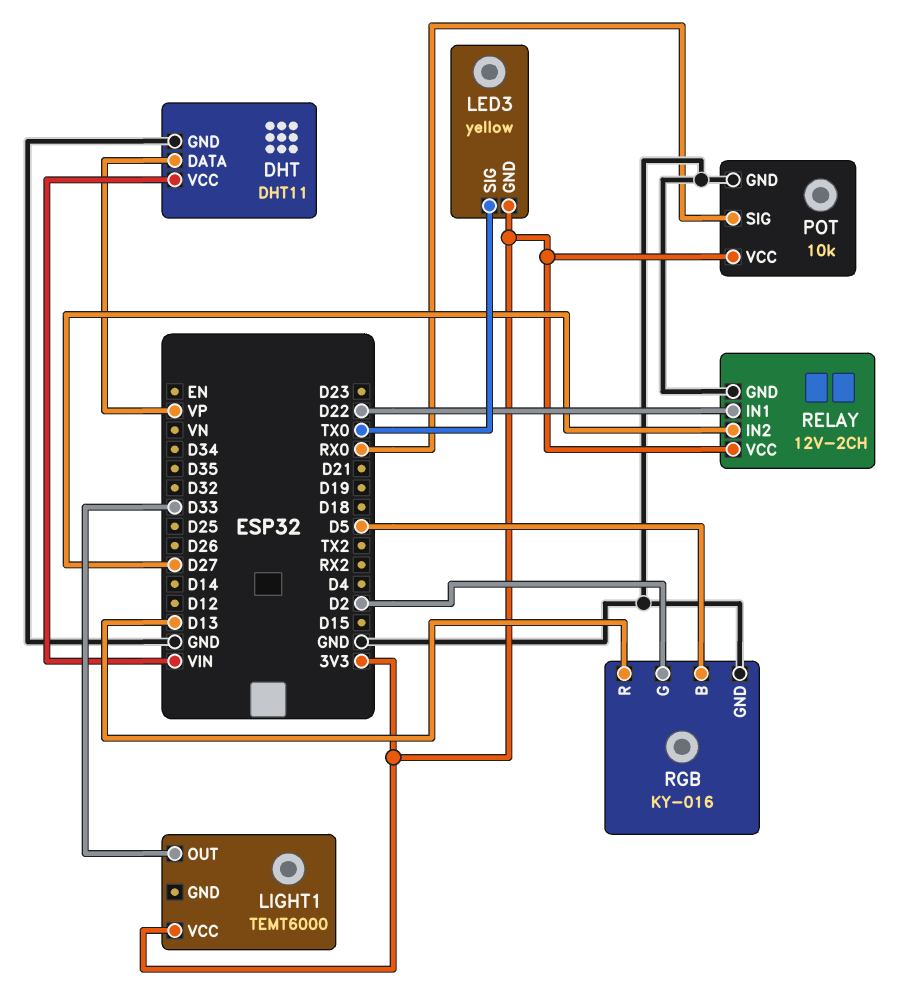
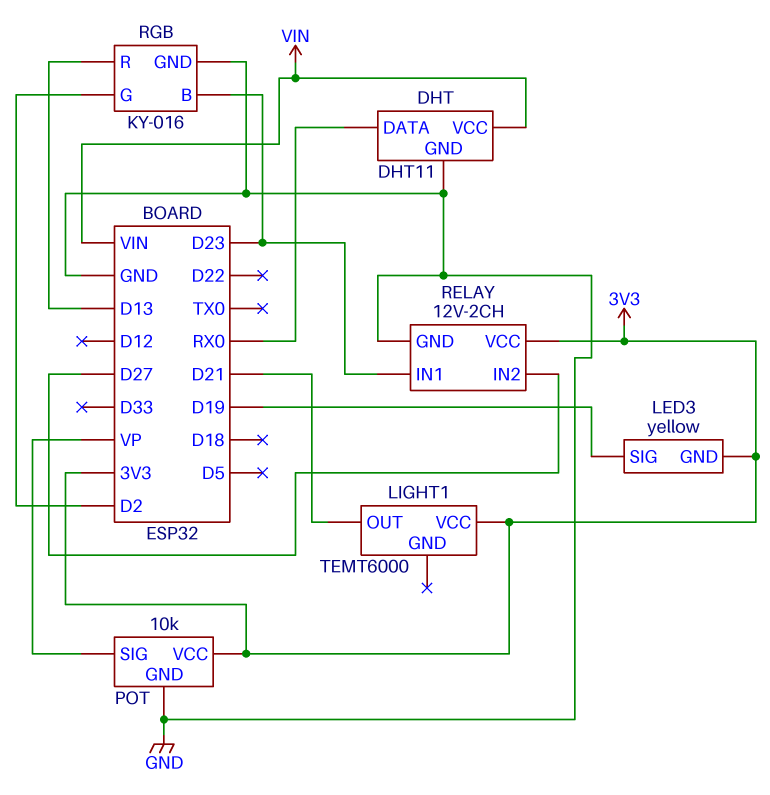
DHT pin DATA: VP -> RX0
LED3 pin SIG: TX0 -> D19
LIGHT1 pin OUT: D33 -> D21
POT pin SIG: RX0 -> VP
RELAY pin IN1: D22 -> D23
RGB pin B: D5 -> D23

